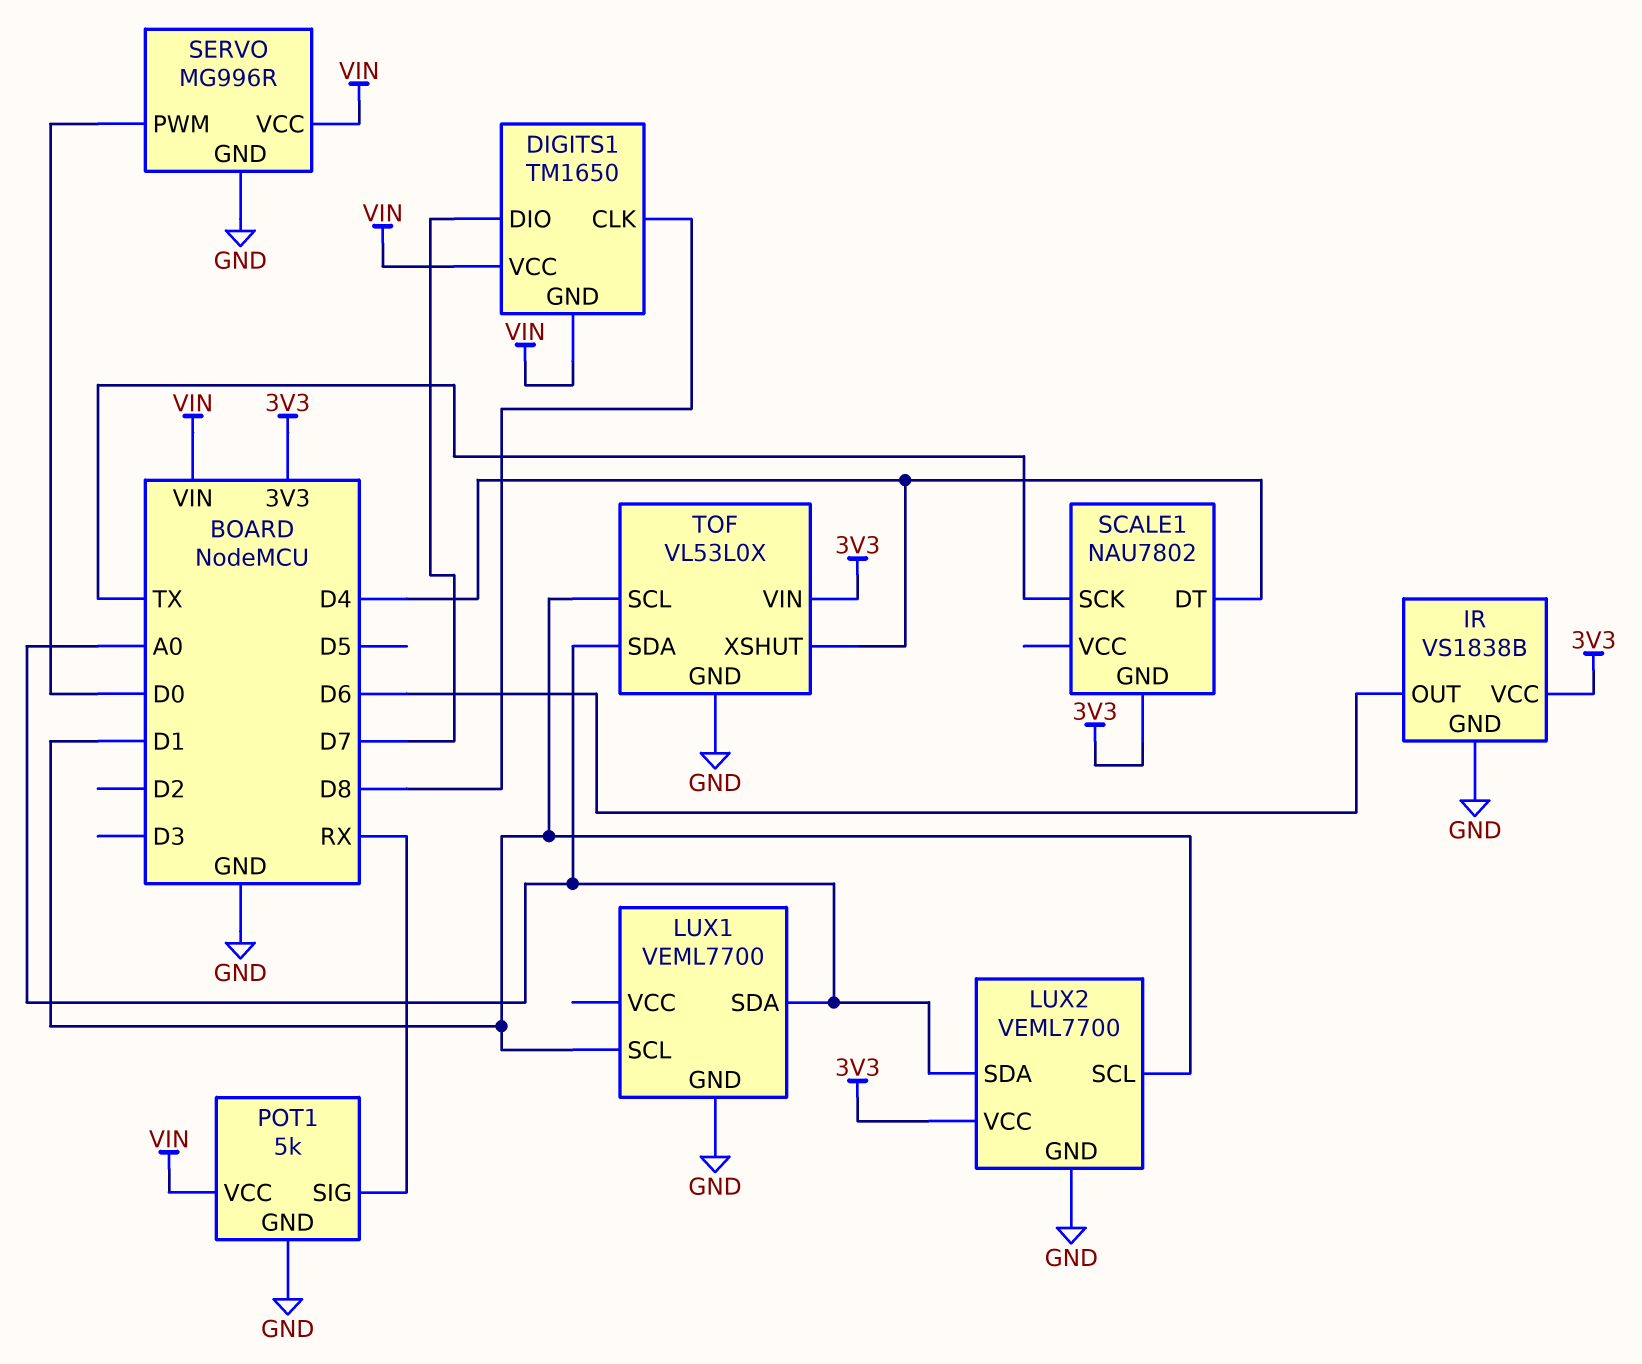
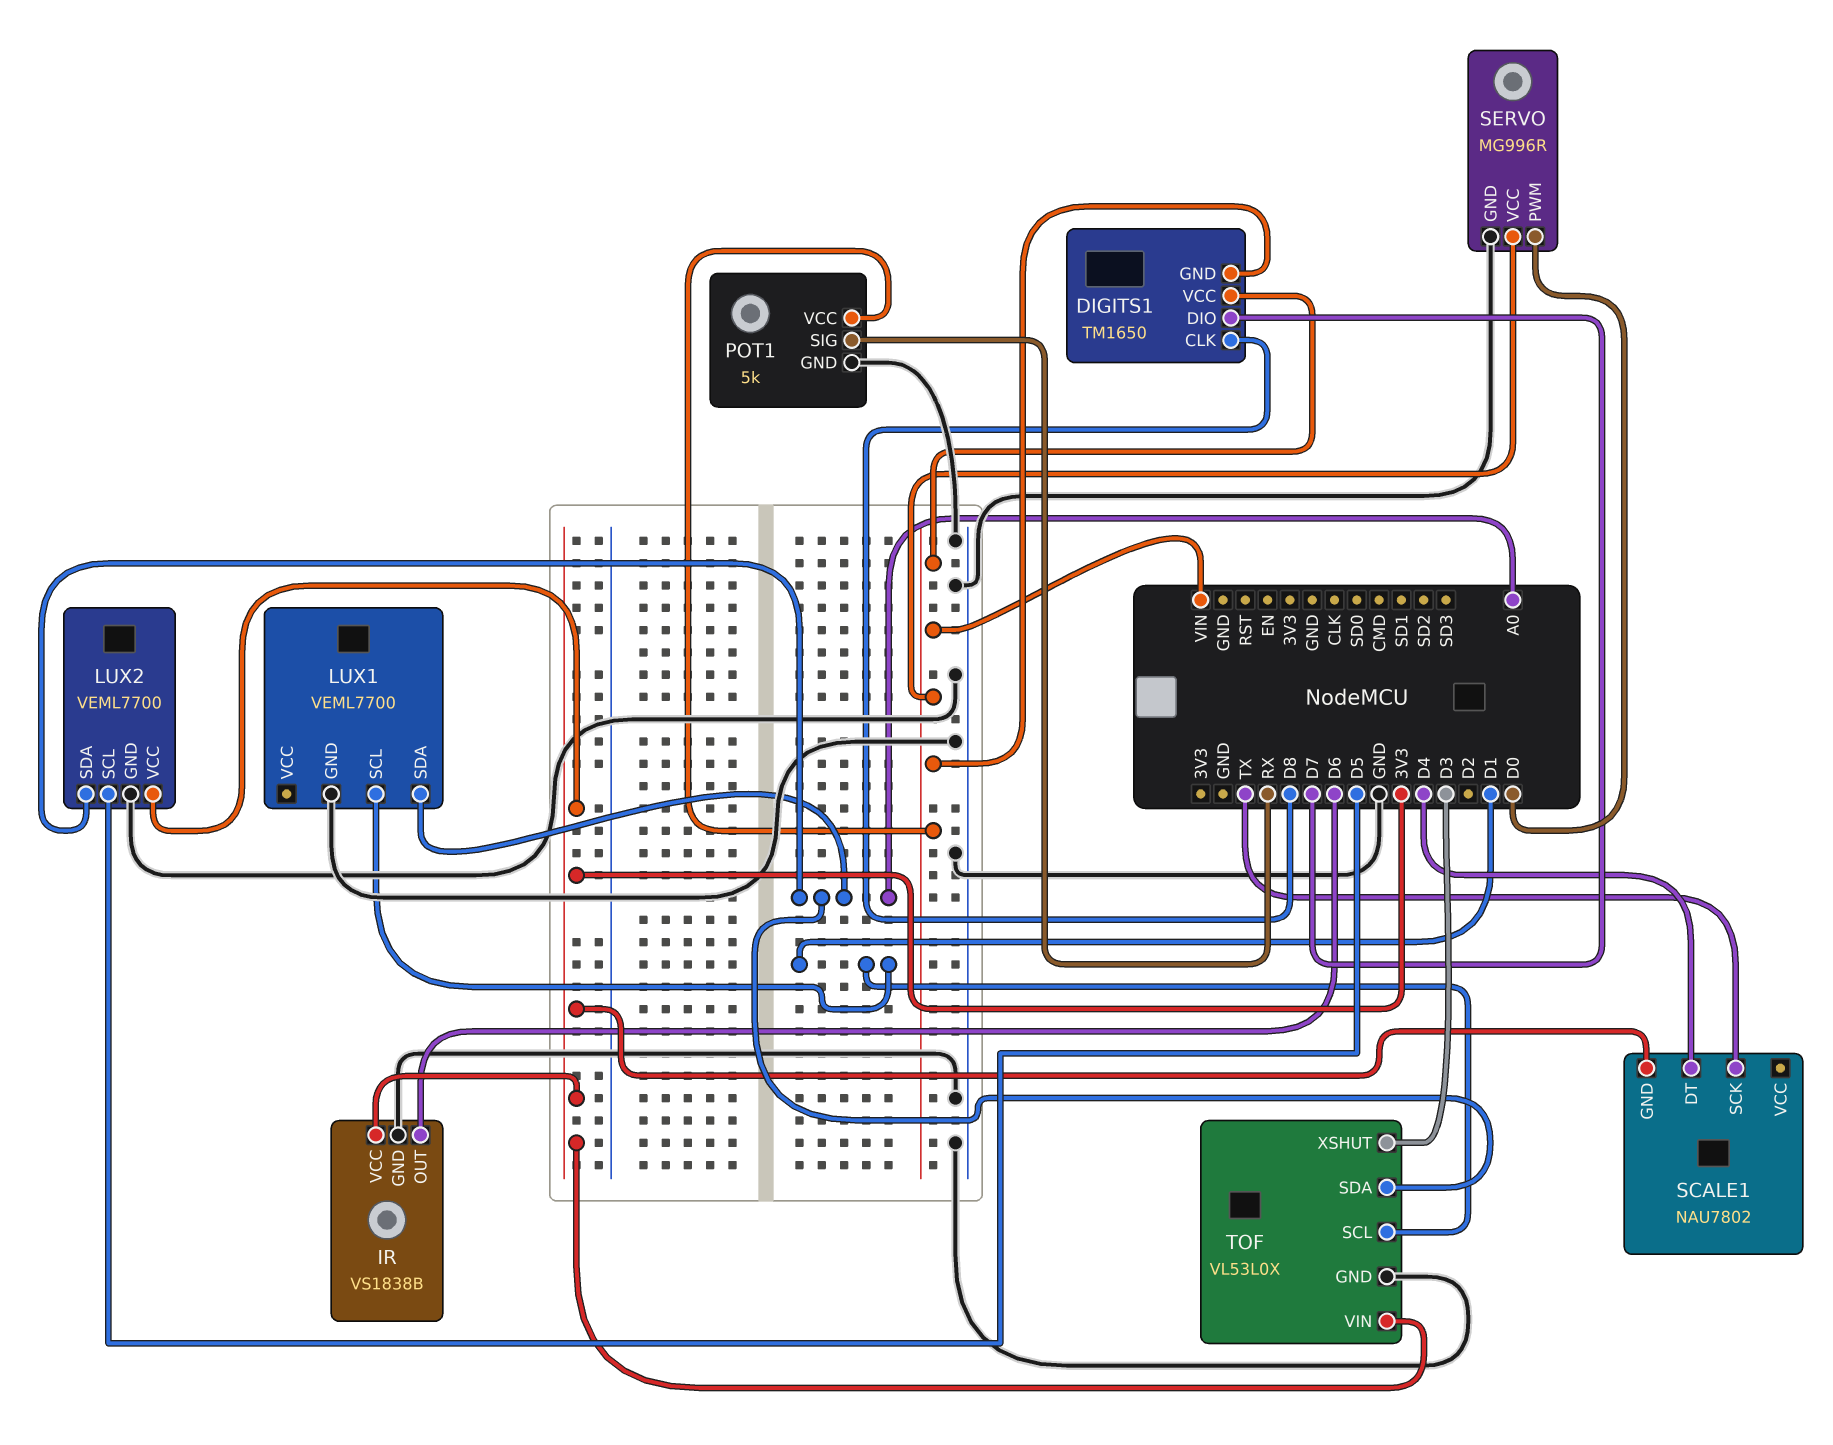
LUX2 pin SCL: D1 -> D5
TOF pin XSHUT: D4 -> D3

